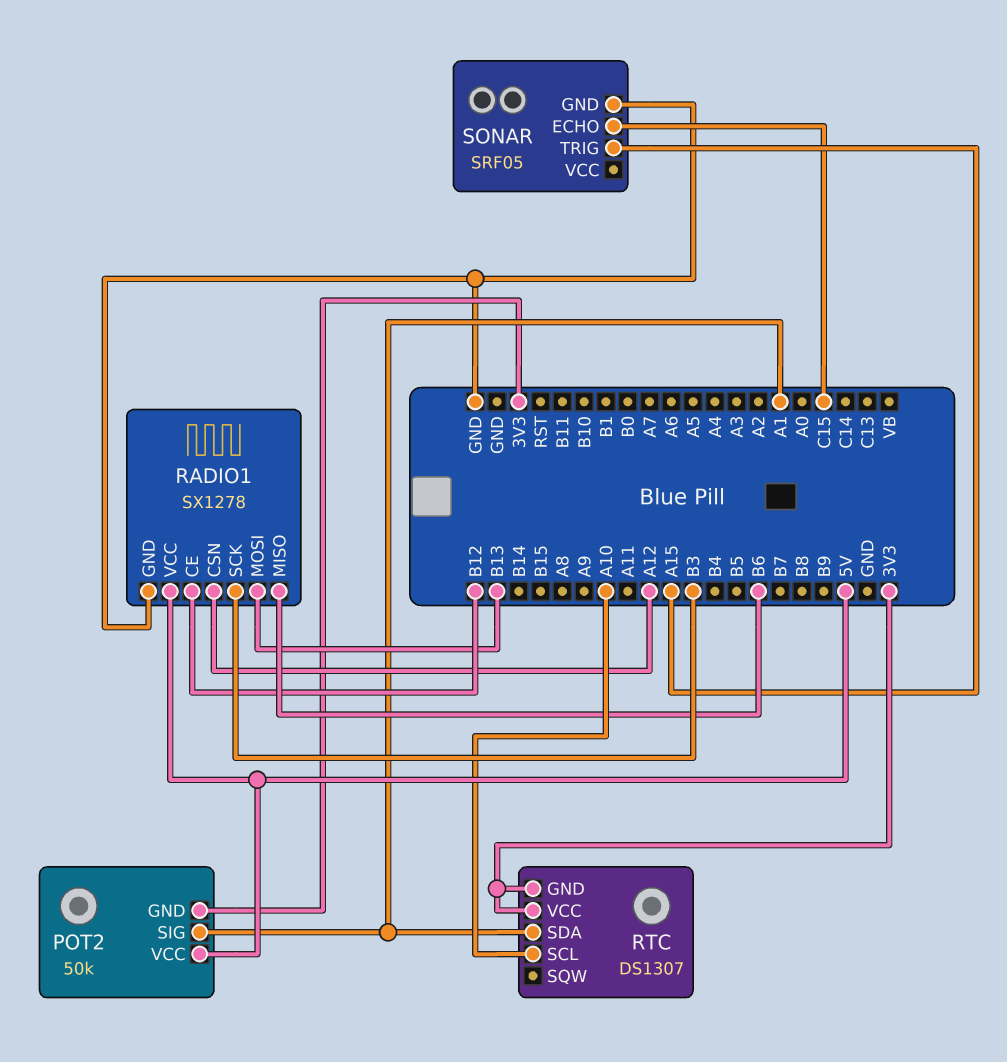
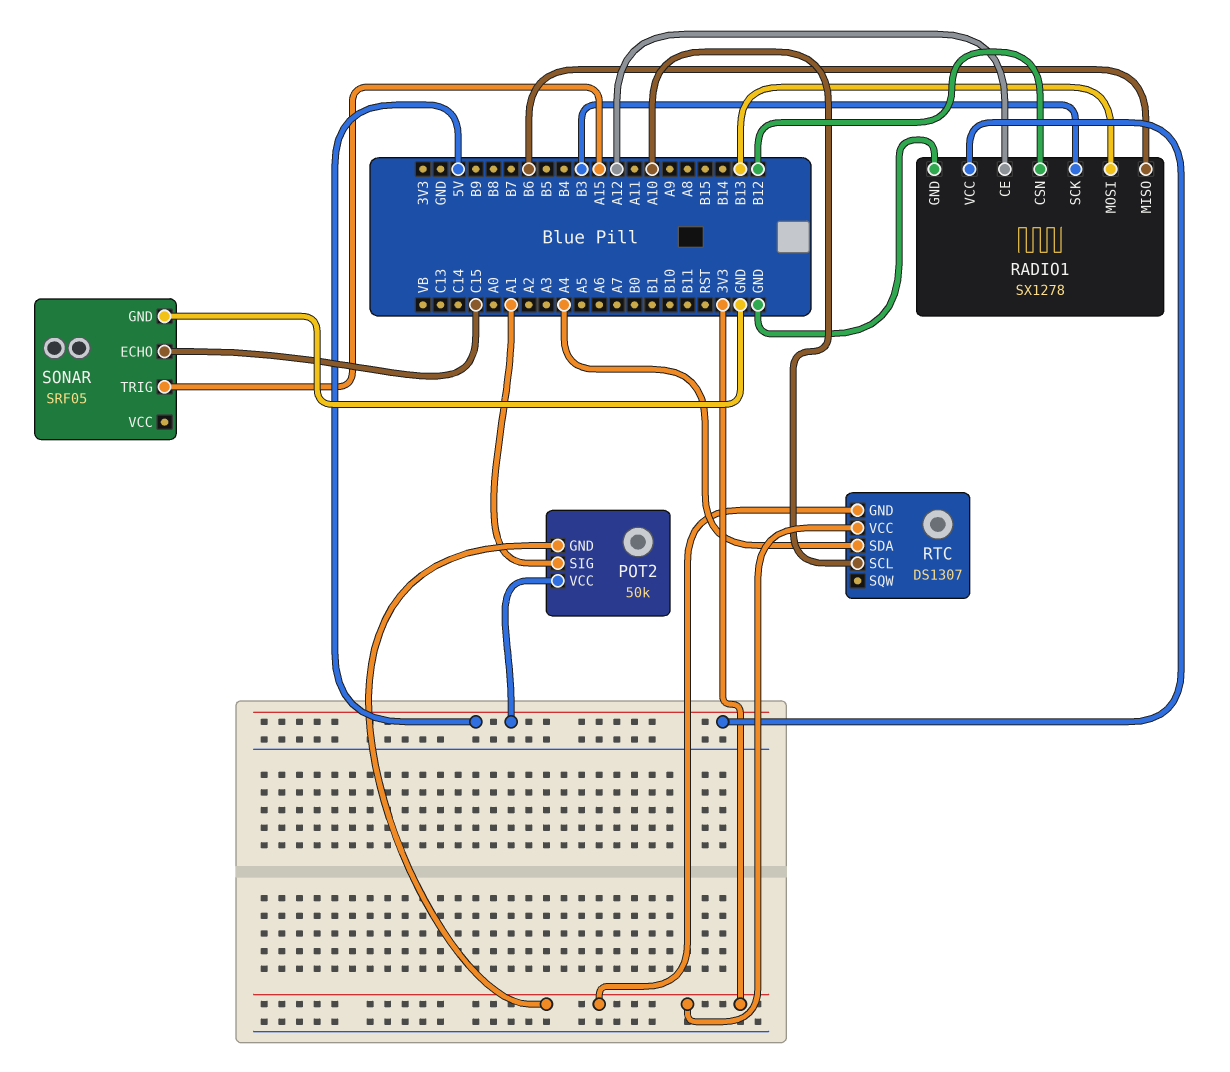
RADIO1 pin CE: B12 -> A12
RADIO1 pin CSN: A12 -> B12
RTC pin SDA: A1 -> A4

